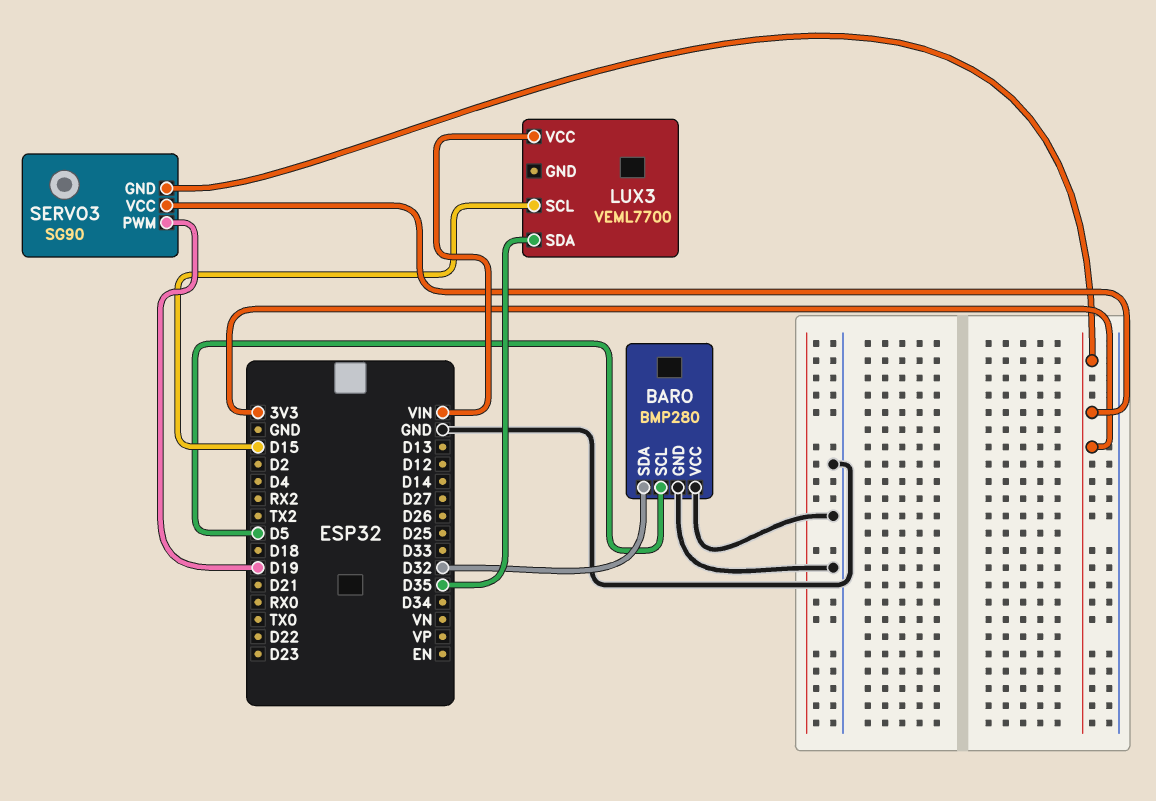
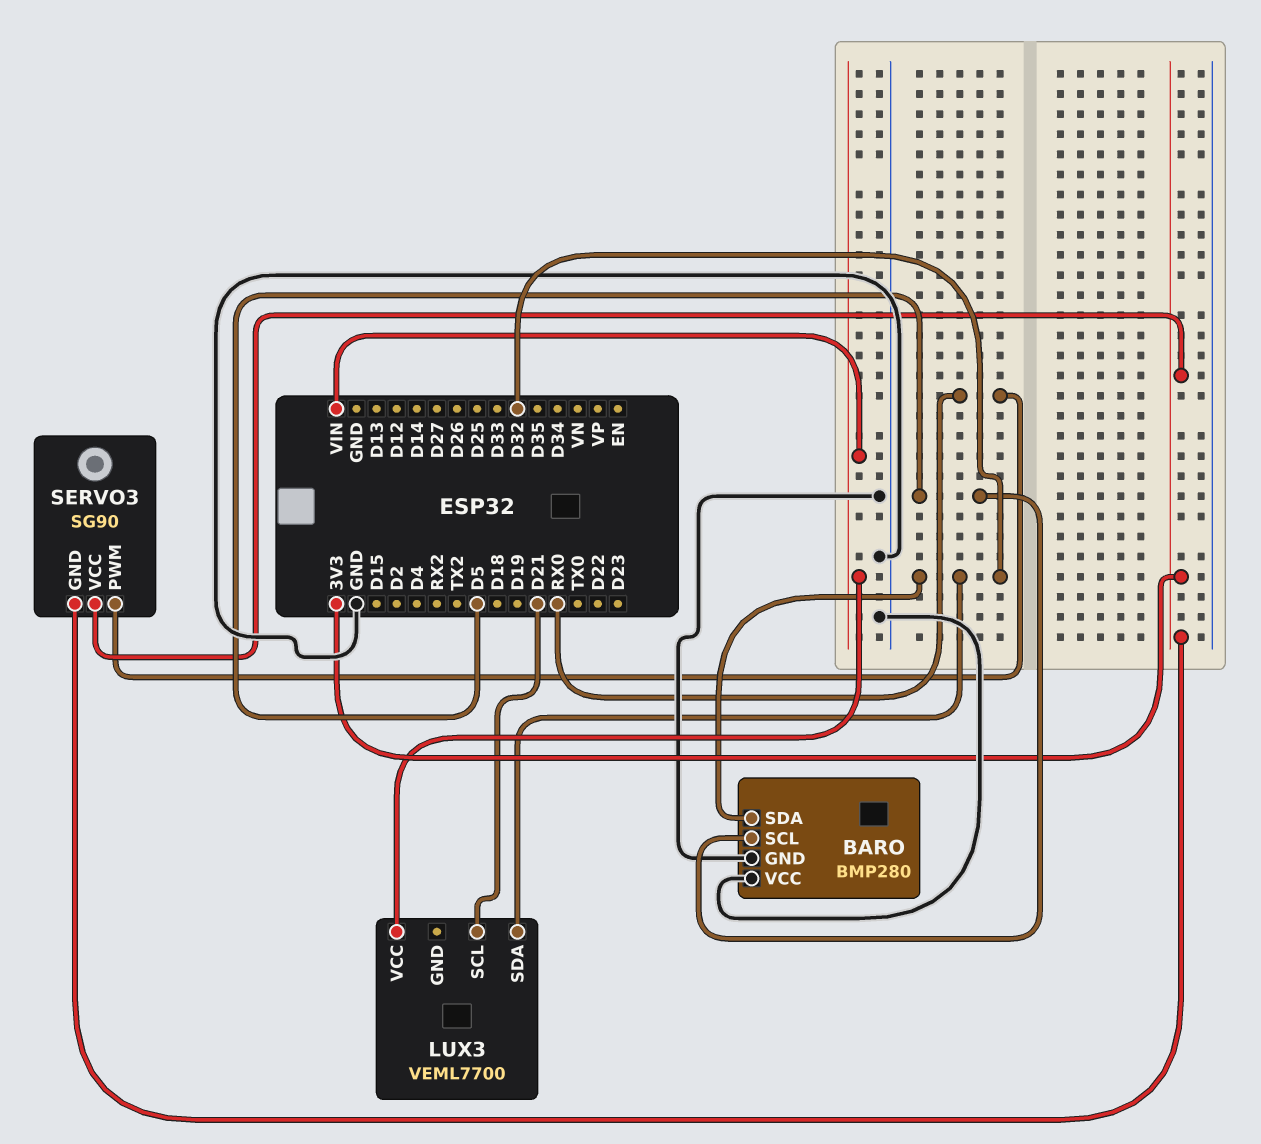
LUX3 pin SCL: D15 -> D21
LUX3 pin SDA: D35 -> D32
SERVO3 pin PWM: D19 -> RX0

